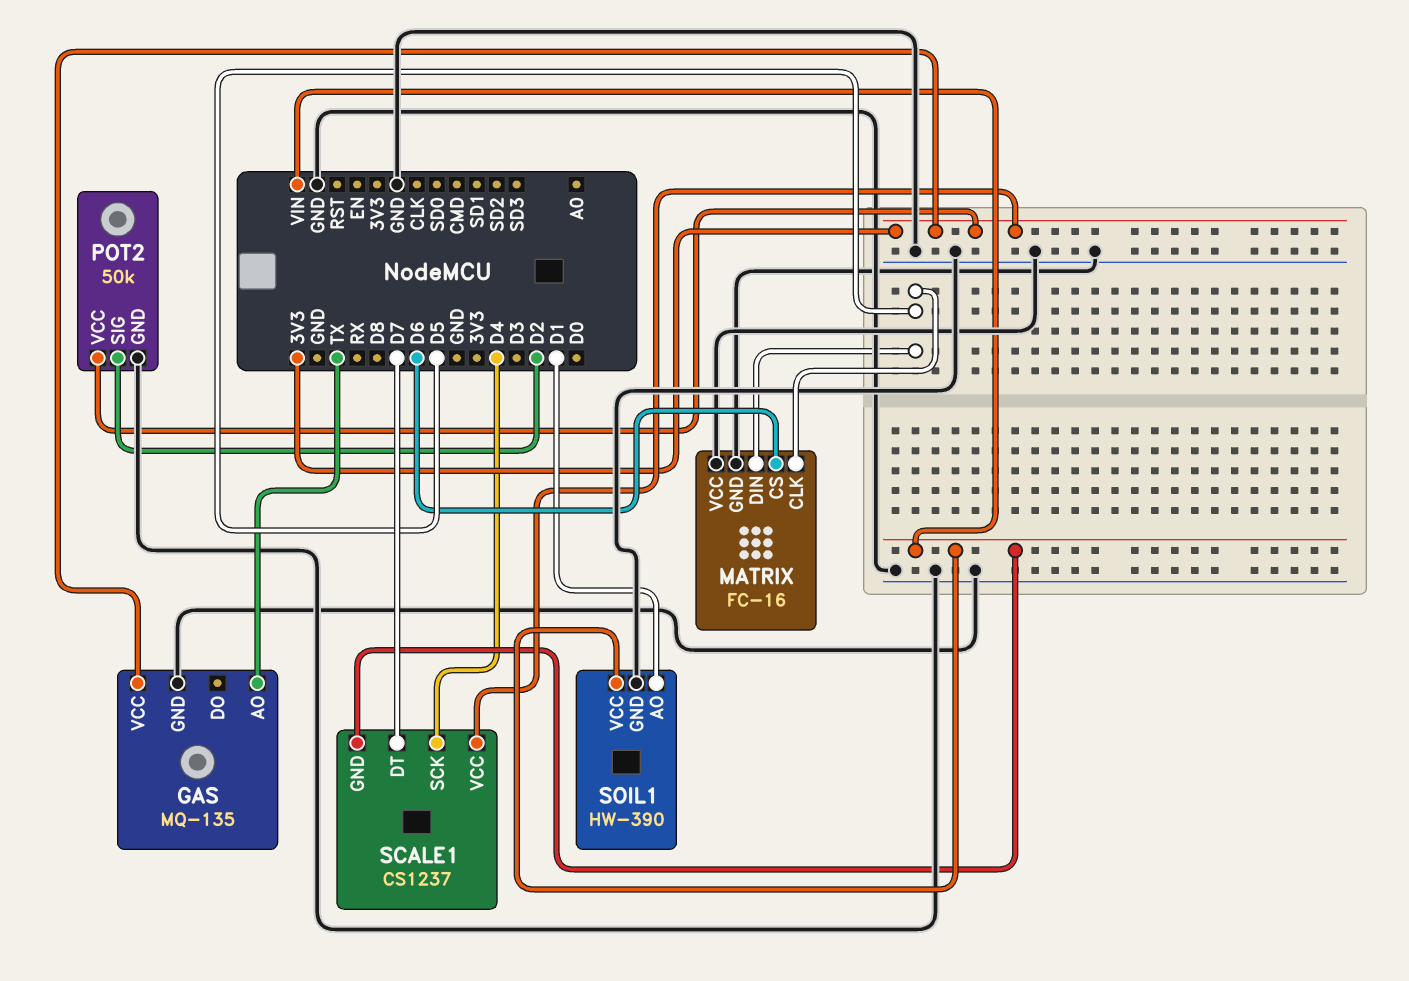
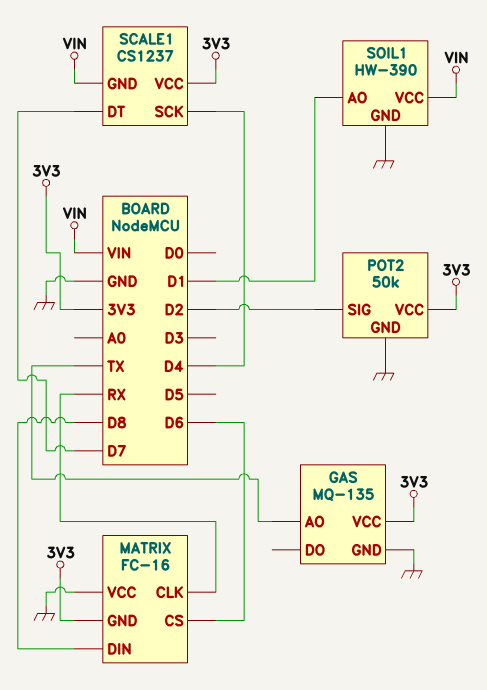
MATRIX pin CLK: D5 -> RX
MATRIX pin DIN: D5 -> D8
MATRIX pin GND: GND -> 3V3

